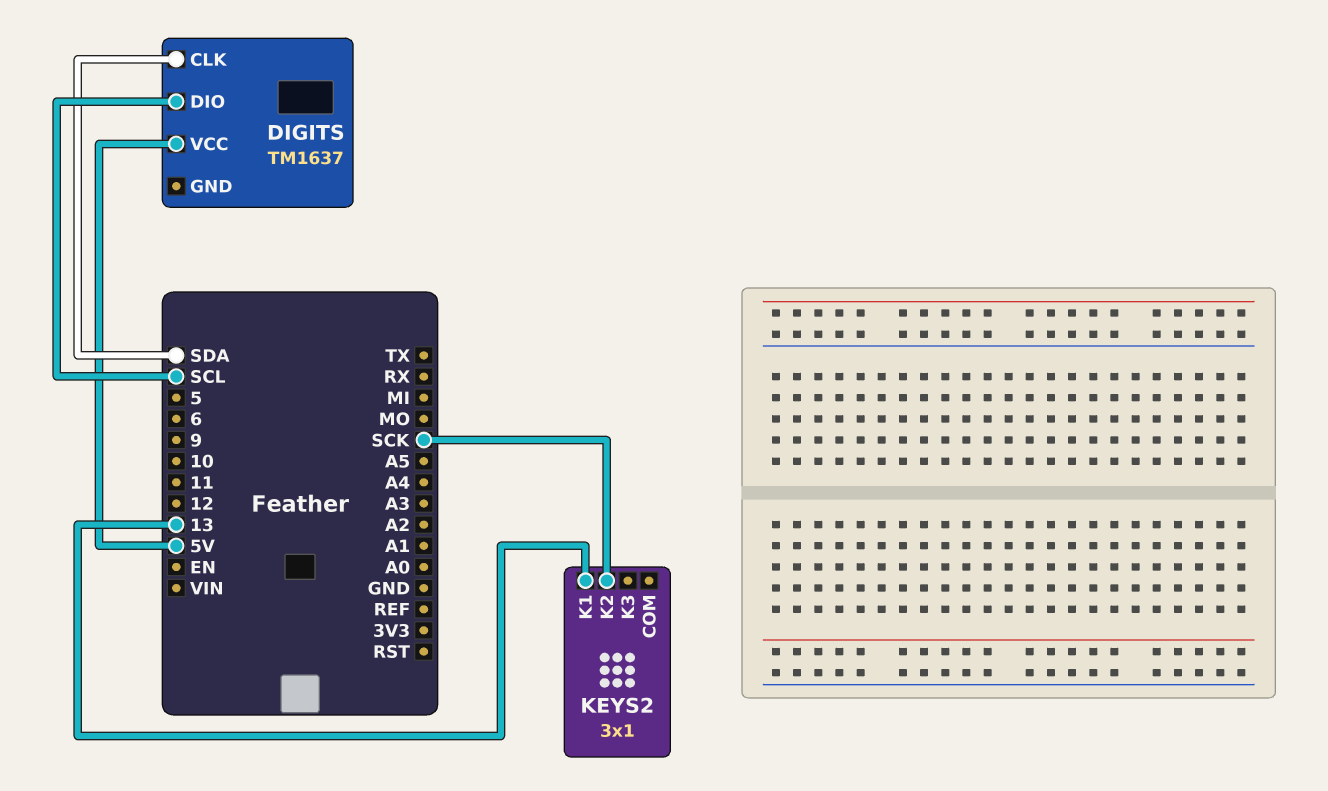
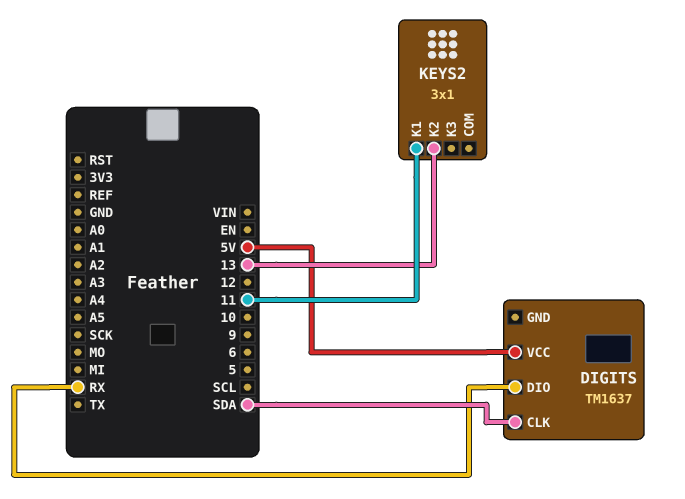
DIGITS pin DIO: SCL -> RX
KEYS2 pin K1: 13 -> 11
KEYS2 pin K2: SCK -> 13

